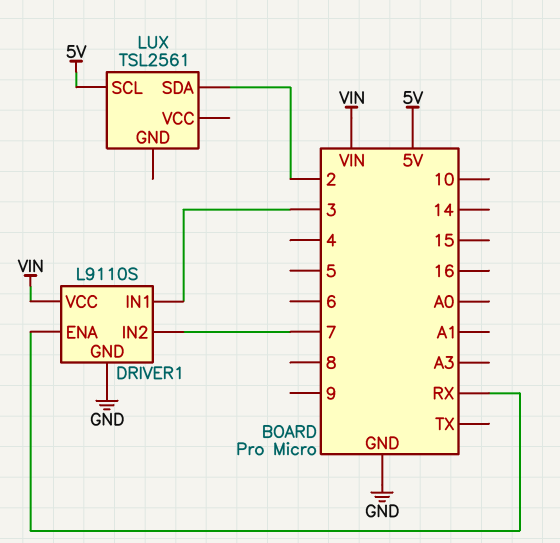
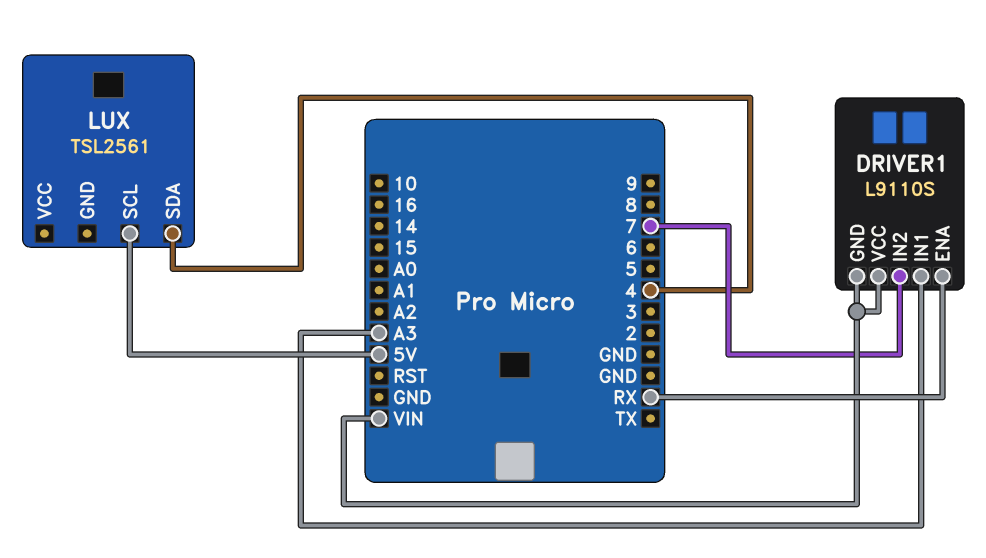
DRIVER1 pin GND: GND -> VIN
DRIVER1 pin IN1: 3 -> A3
LUX pin SDA: 2 -> 4

